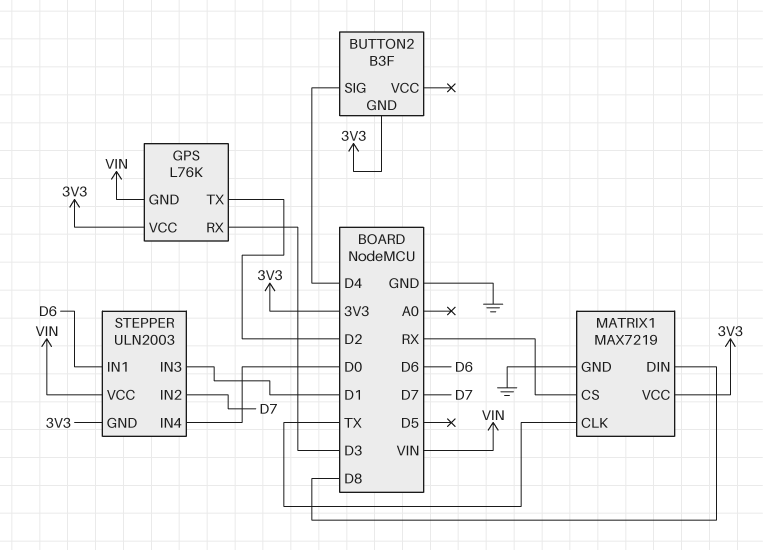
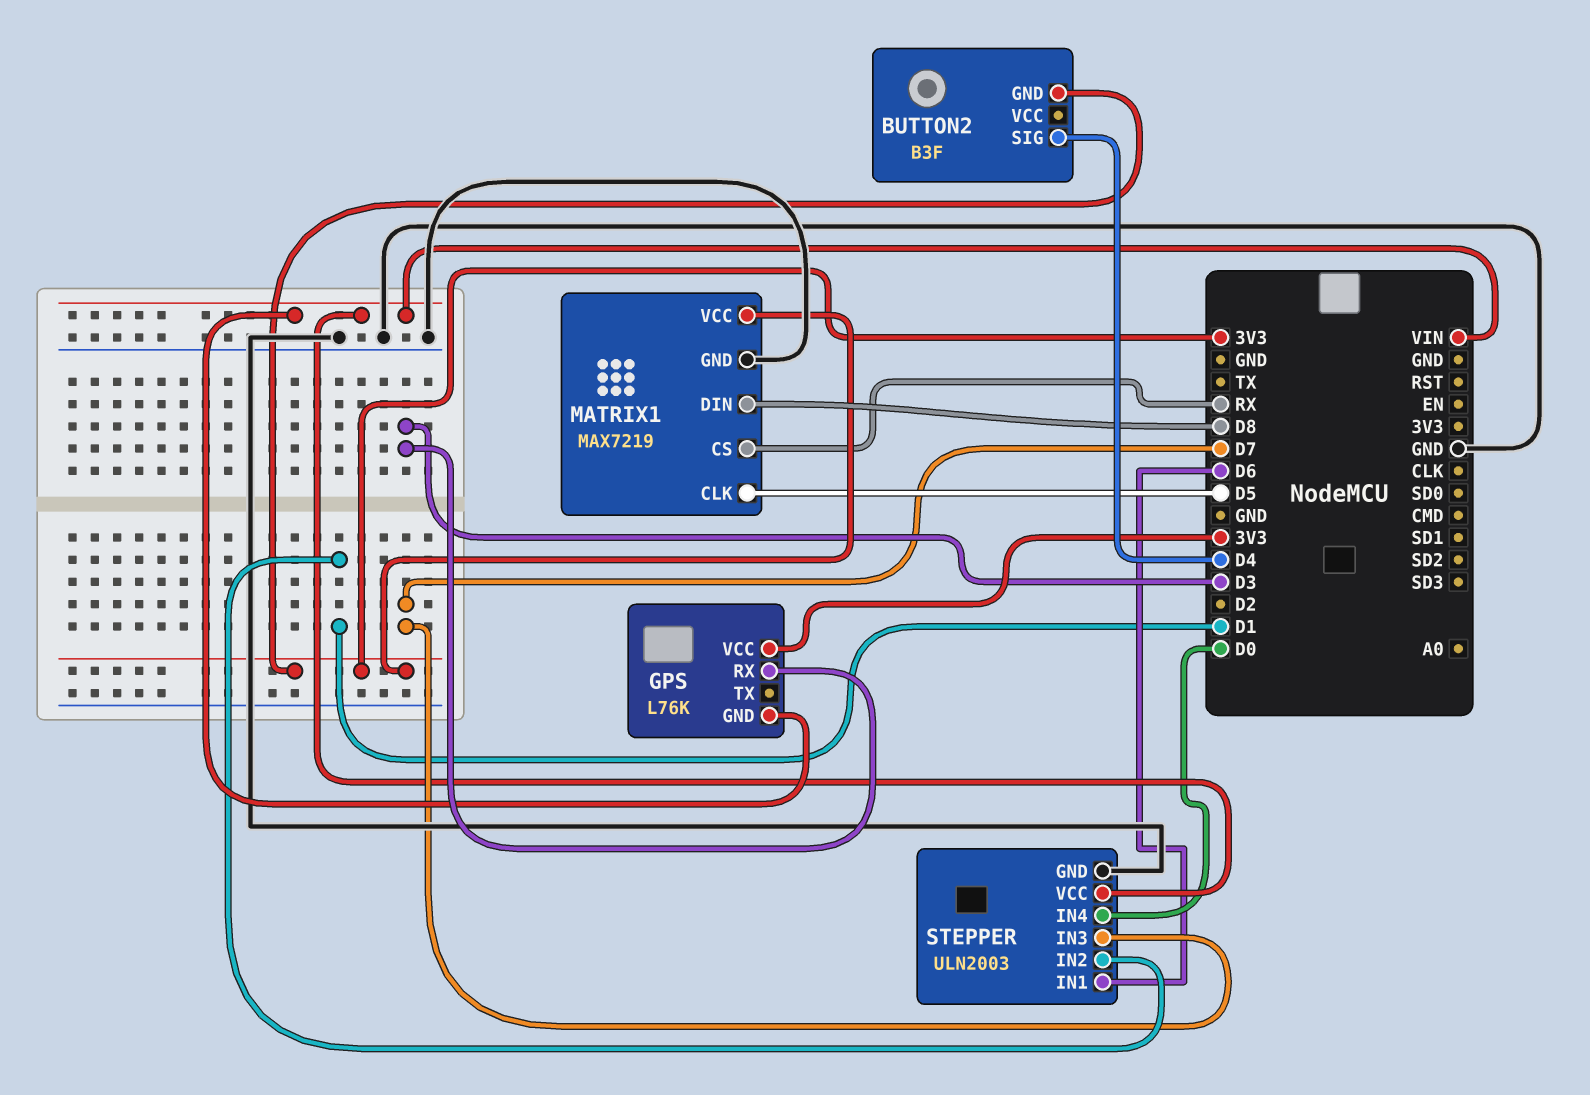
GPS pin TX: D2 -> none
MATRIX1 pin CLK: TX -> D5
STEPPER pin GND: 3V3 -> GND
STEPPER pin IN2: D7 -> D1
STEPPER pin IN3: D1 -> D7

